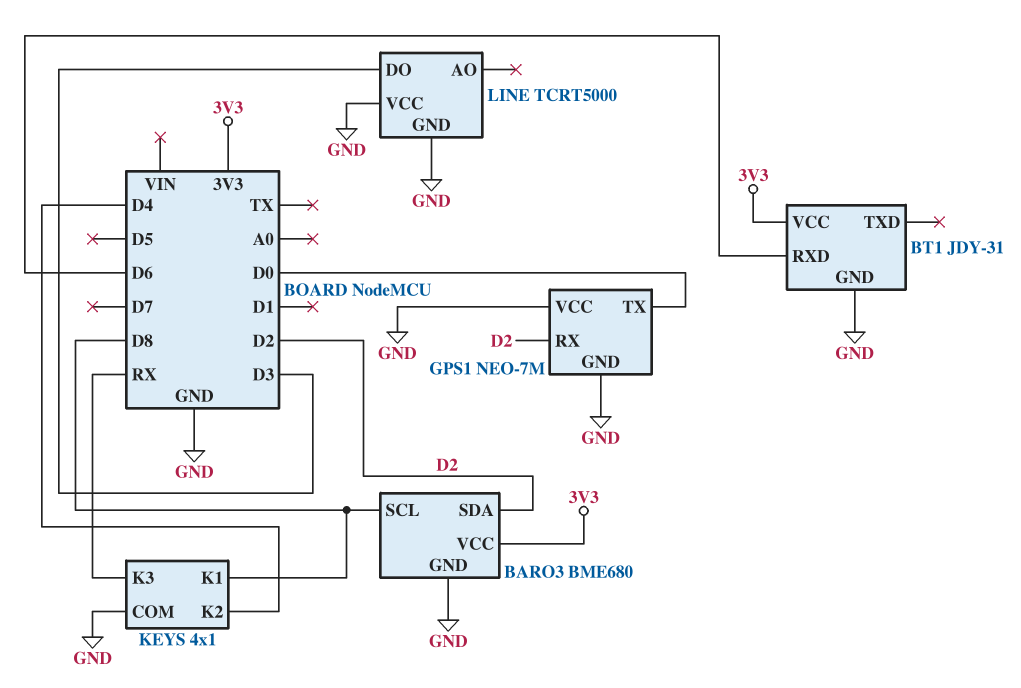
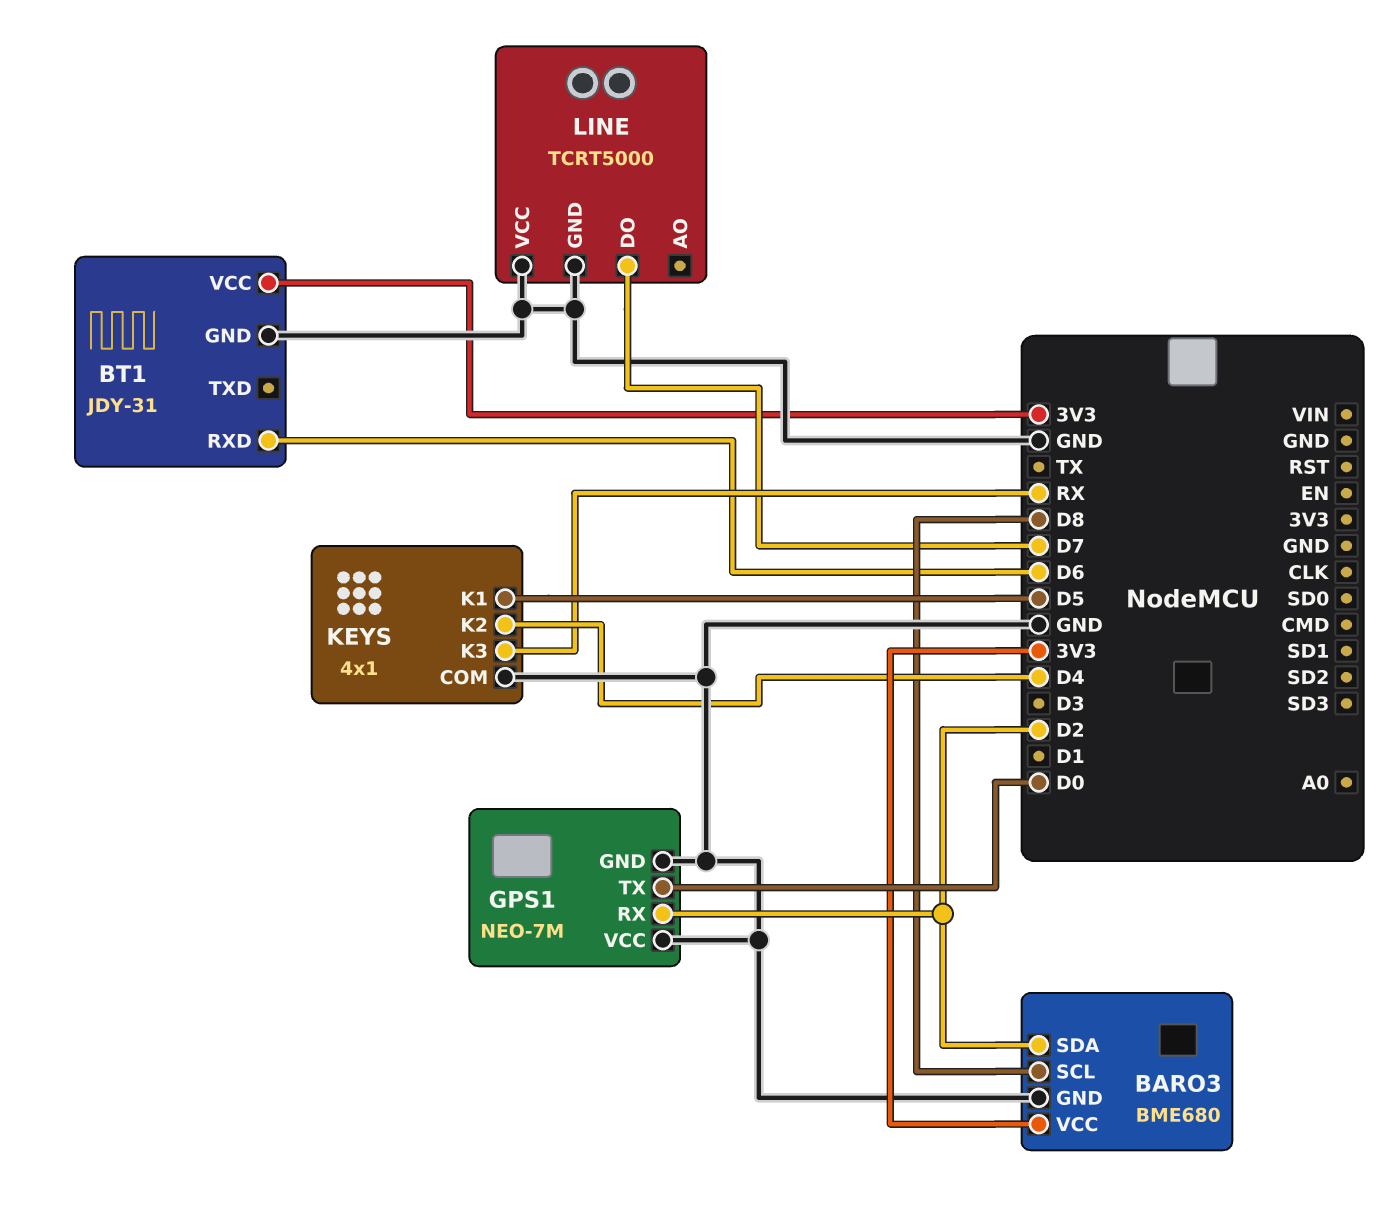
KEYS pin K1: D8 -> D5
LINE pin DO: D3 -> D7

